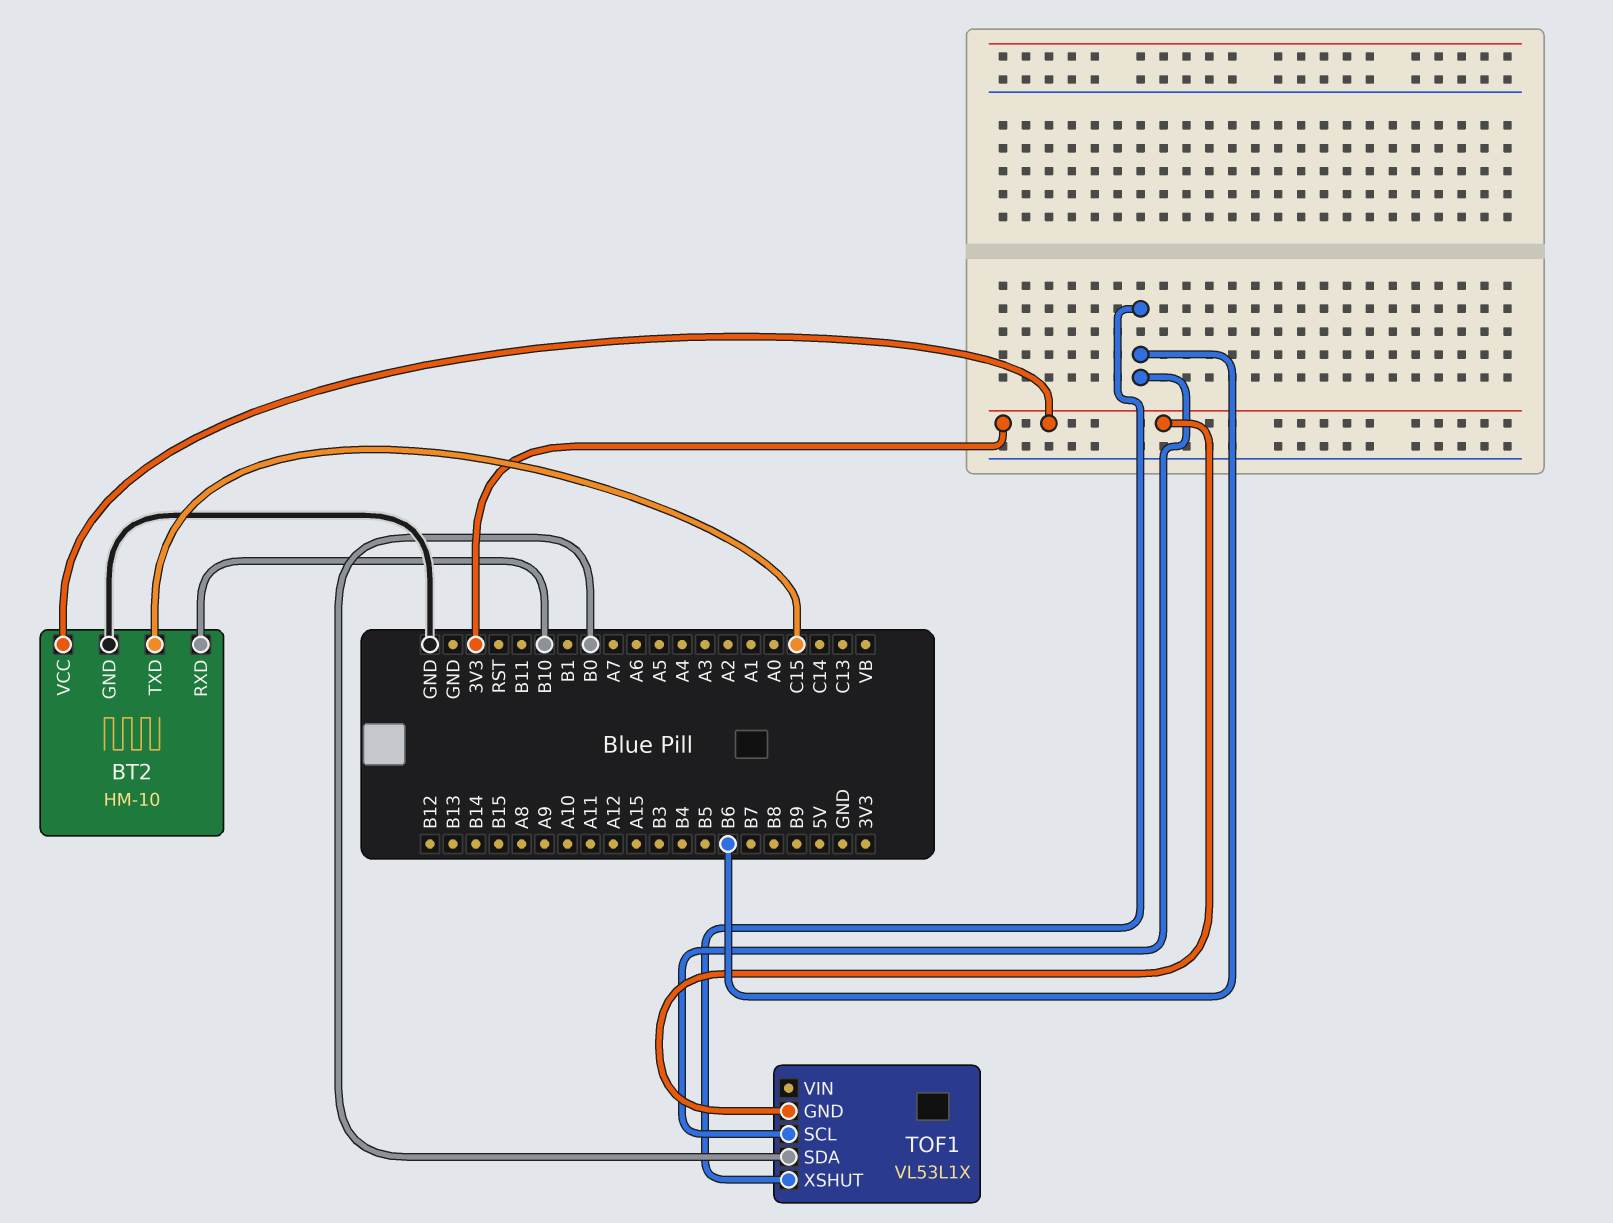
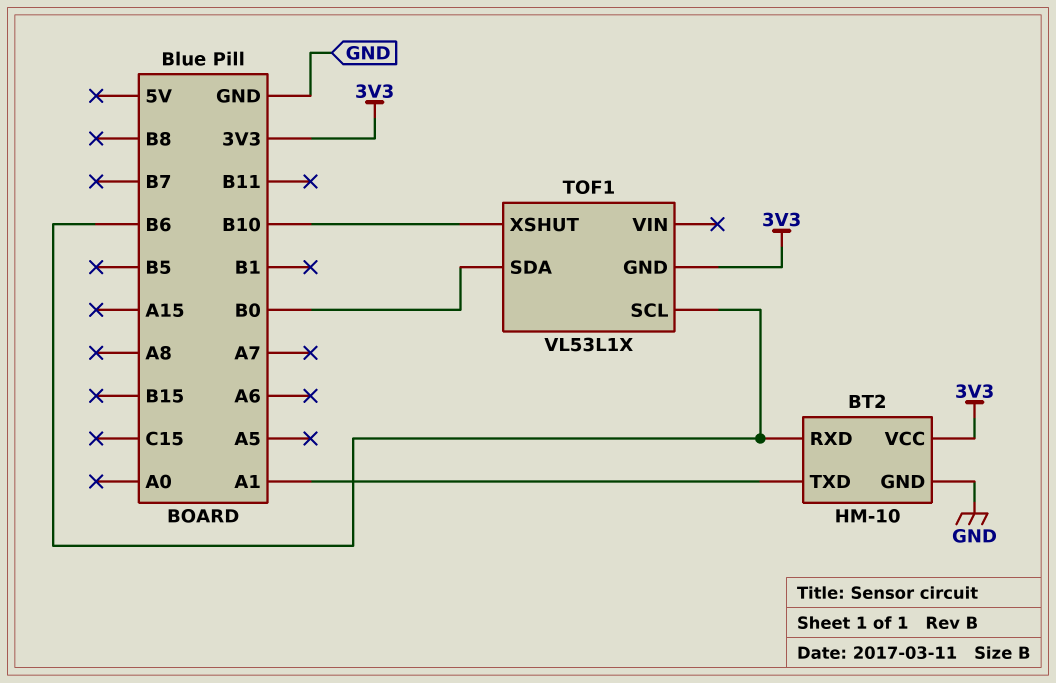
BT2 pin RXD: B10 -> B6
BT2 pin TXD: C15 -> A1
TOF1 pin XSHUT: B6 -> B10

